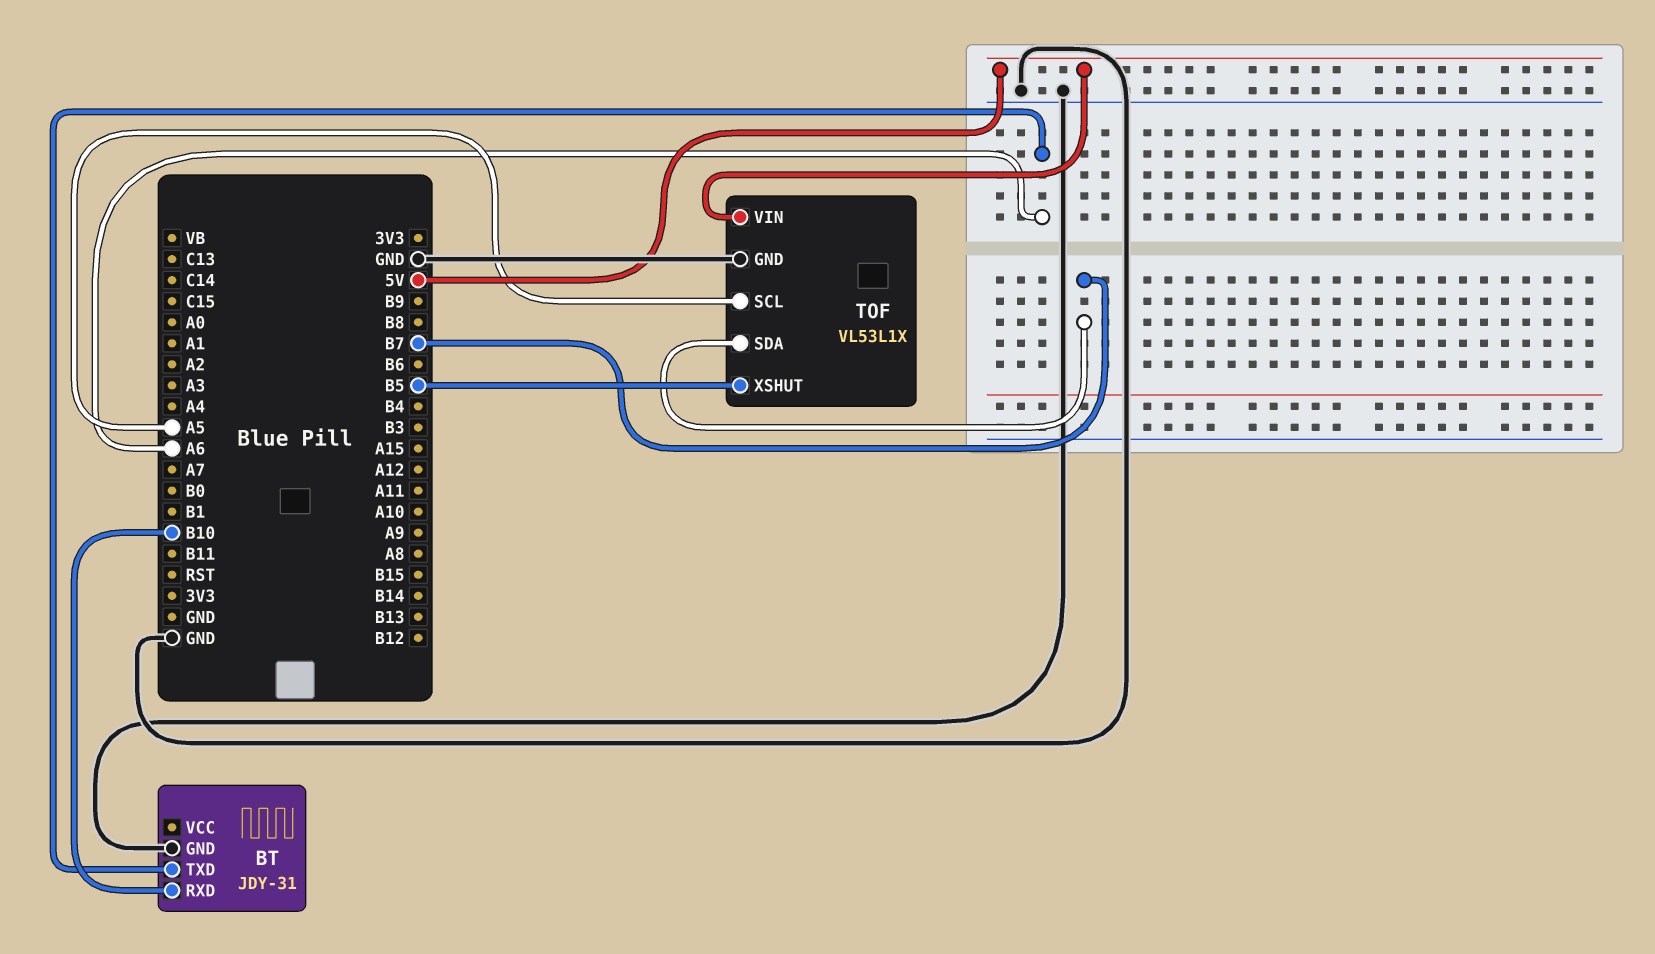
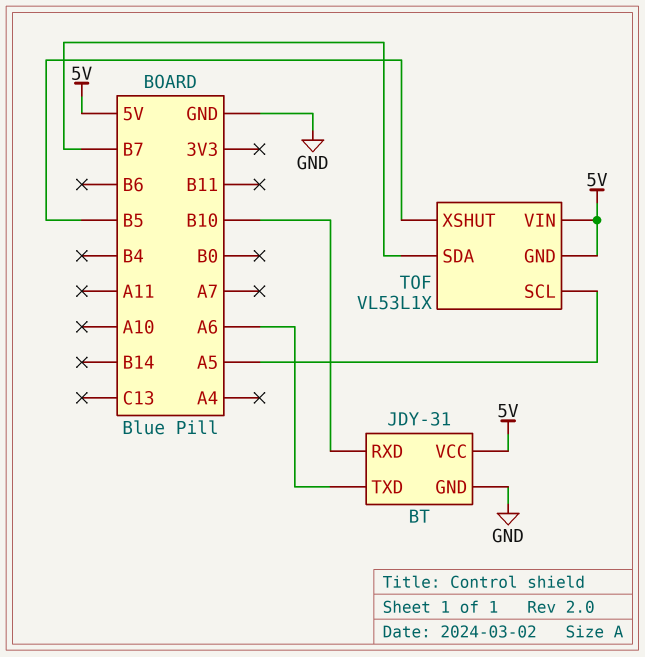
BT pin VCC: none -> 5V
TOF pin GND: GND -> 5V

